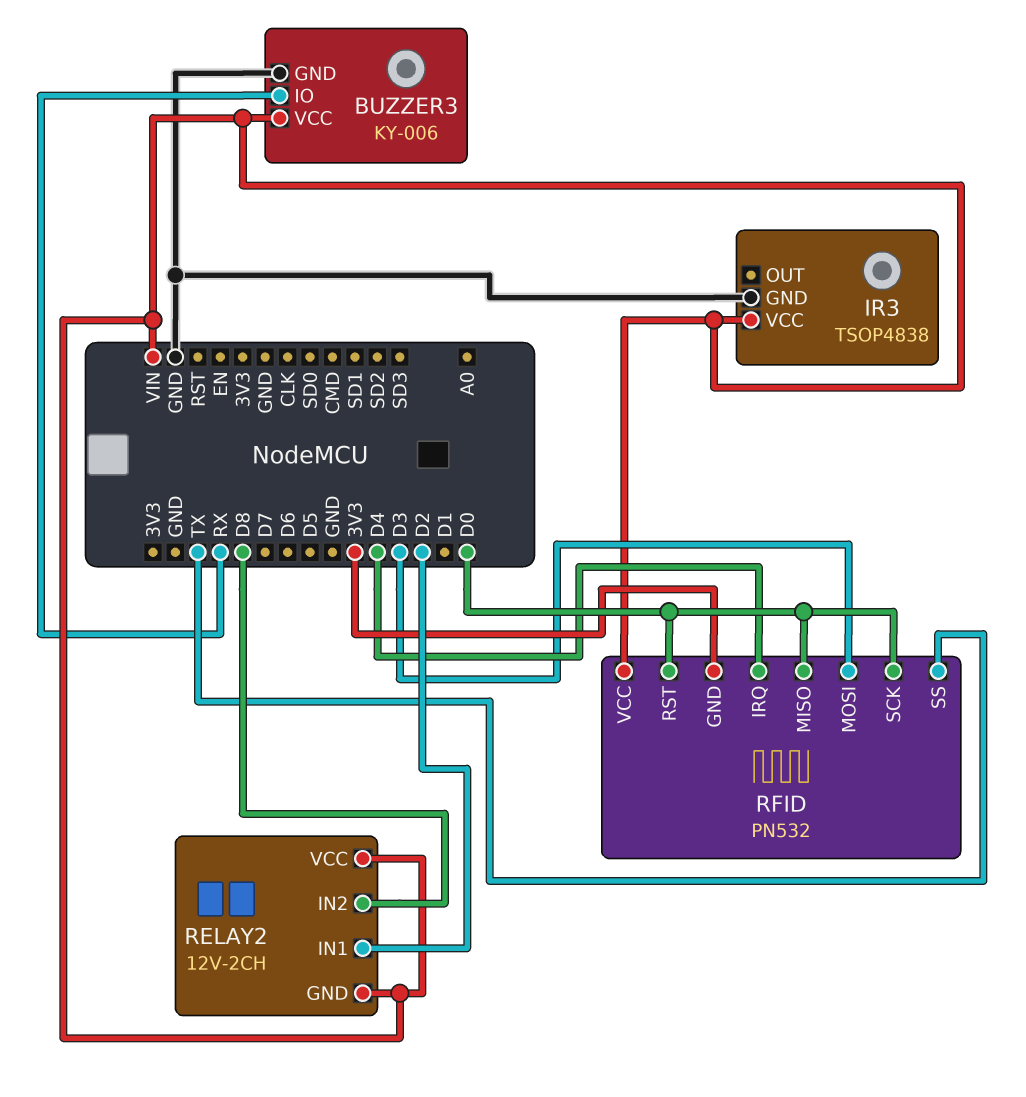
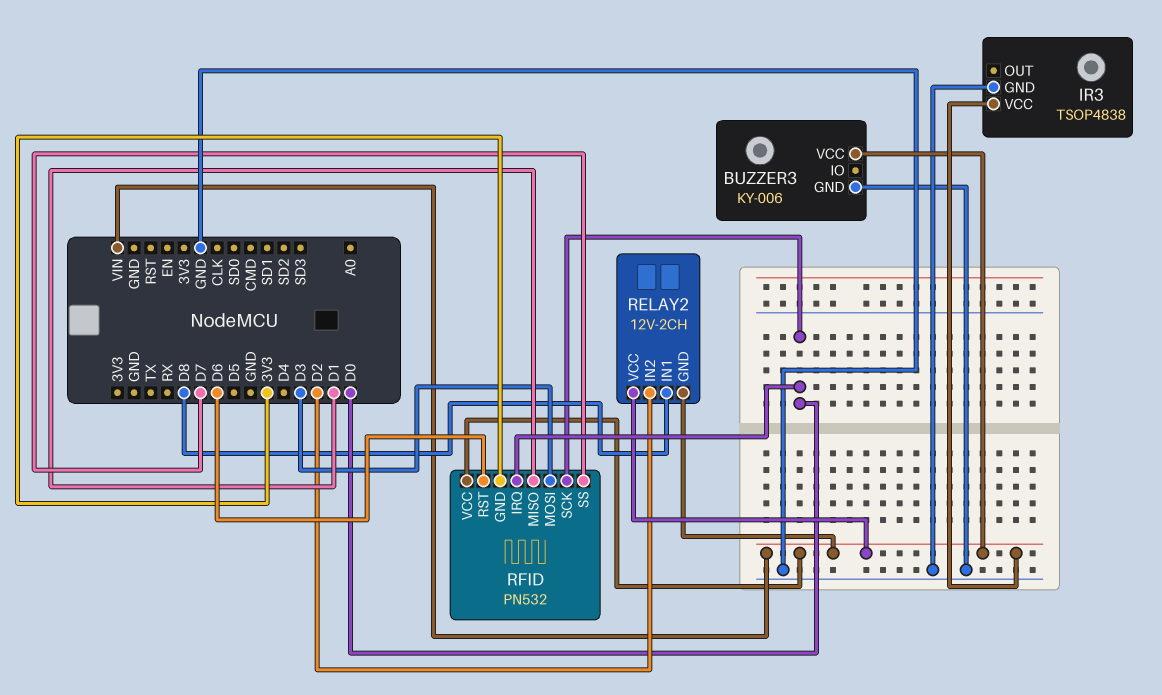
BUZZER3 pin IO: RX -> none
RELAY2 pin IN1: D2 -> D8
RELAY2 pin IN2: D8 -> D2
RFID pin IRQ: D4 -> D0
RFID pin MISO: D0 -> D1
RFID pin RST: D0 -> D6
RFID pin SS: TX -> D7

